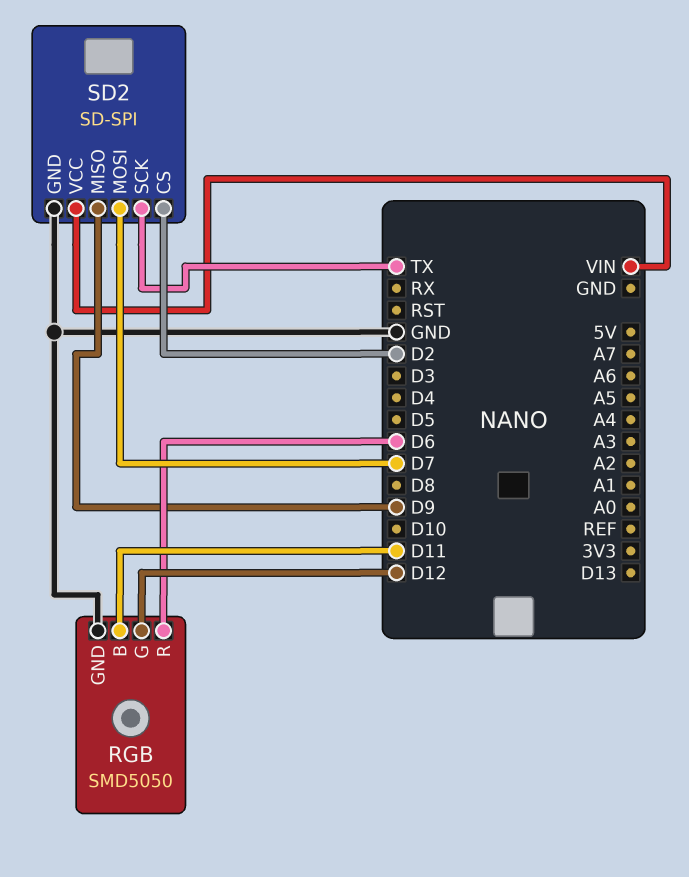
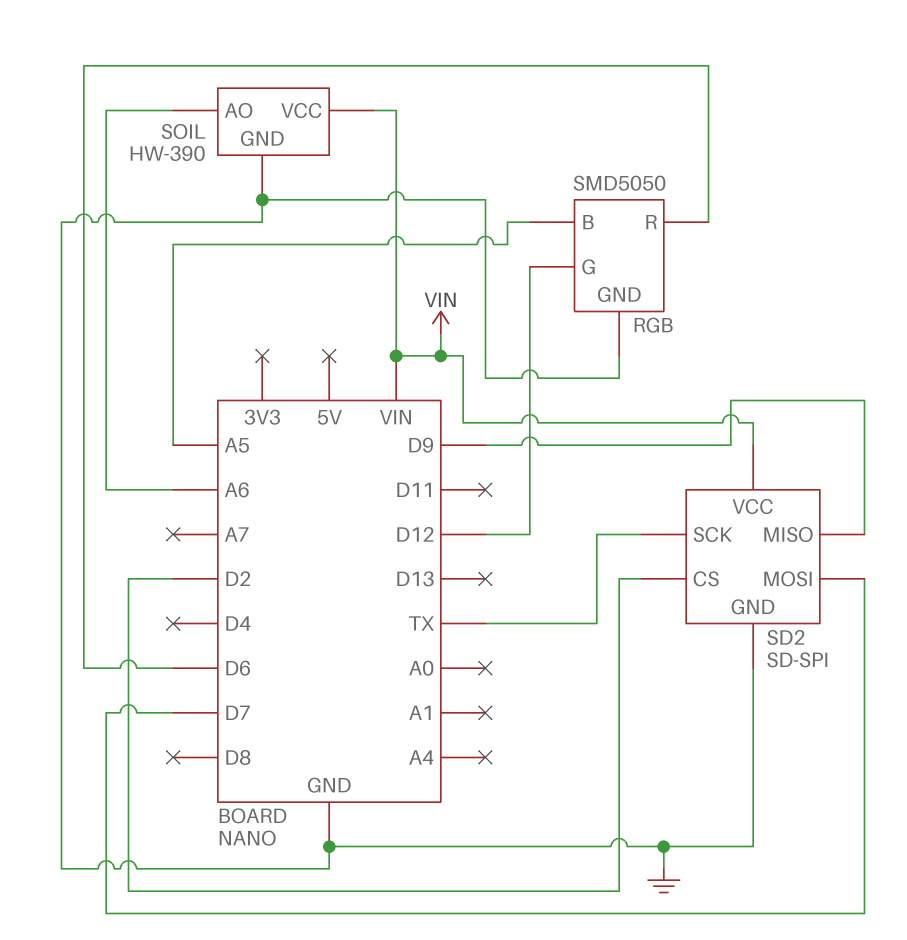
RGB pin B: D11 -> A5
SOIL: none -> HW-390
SOIL pin AO: none -> A6
SOIL pin GND: none -> GND
SOIL pin VCC: none -> VIN

